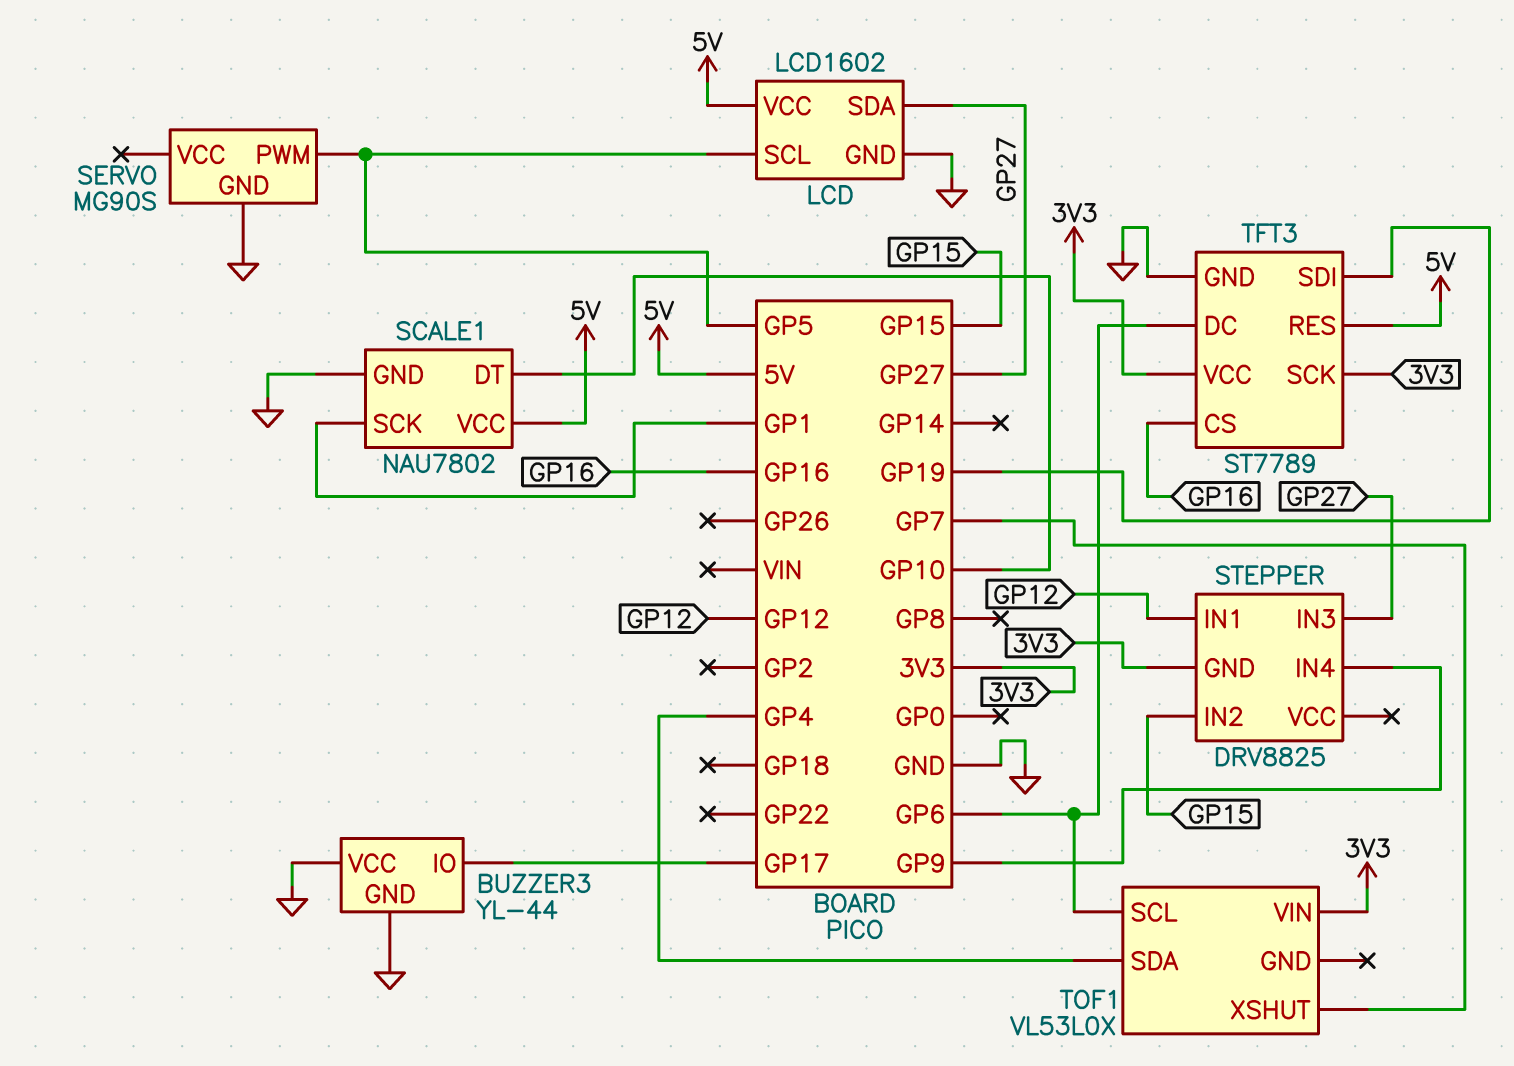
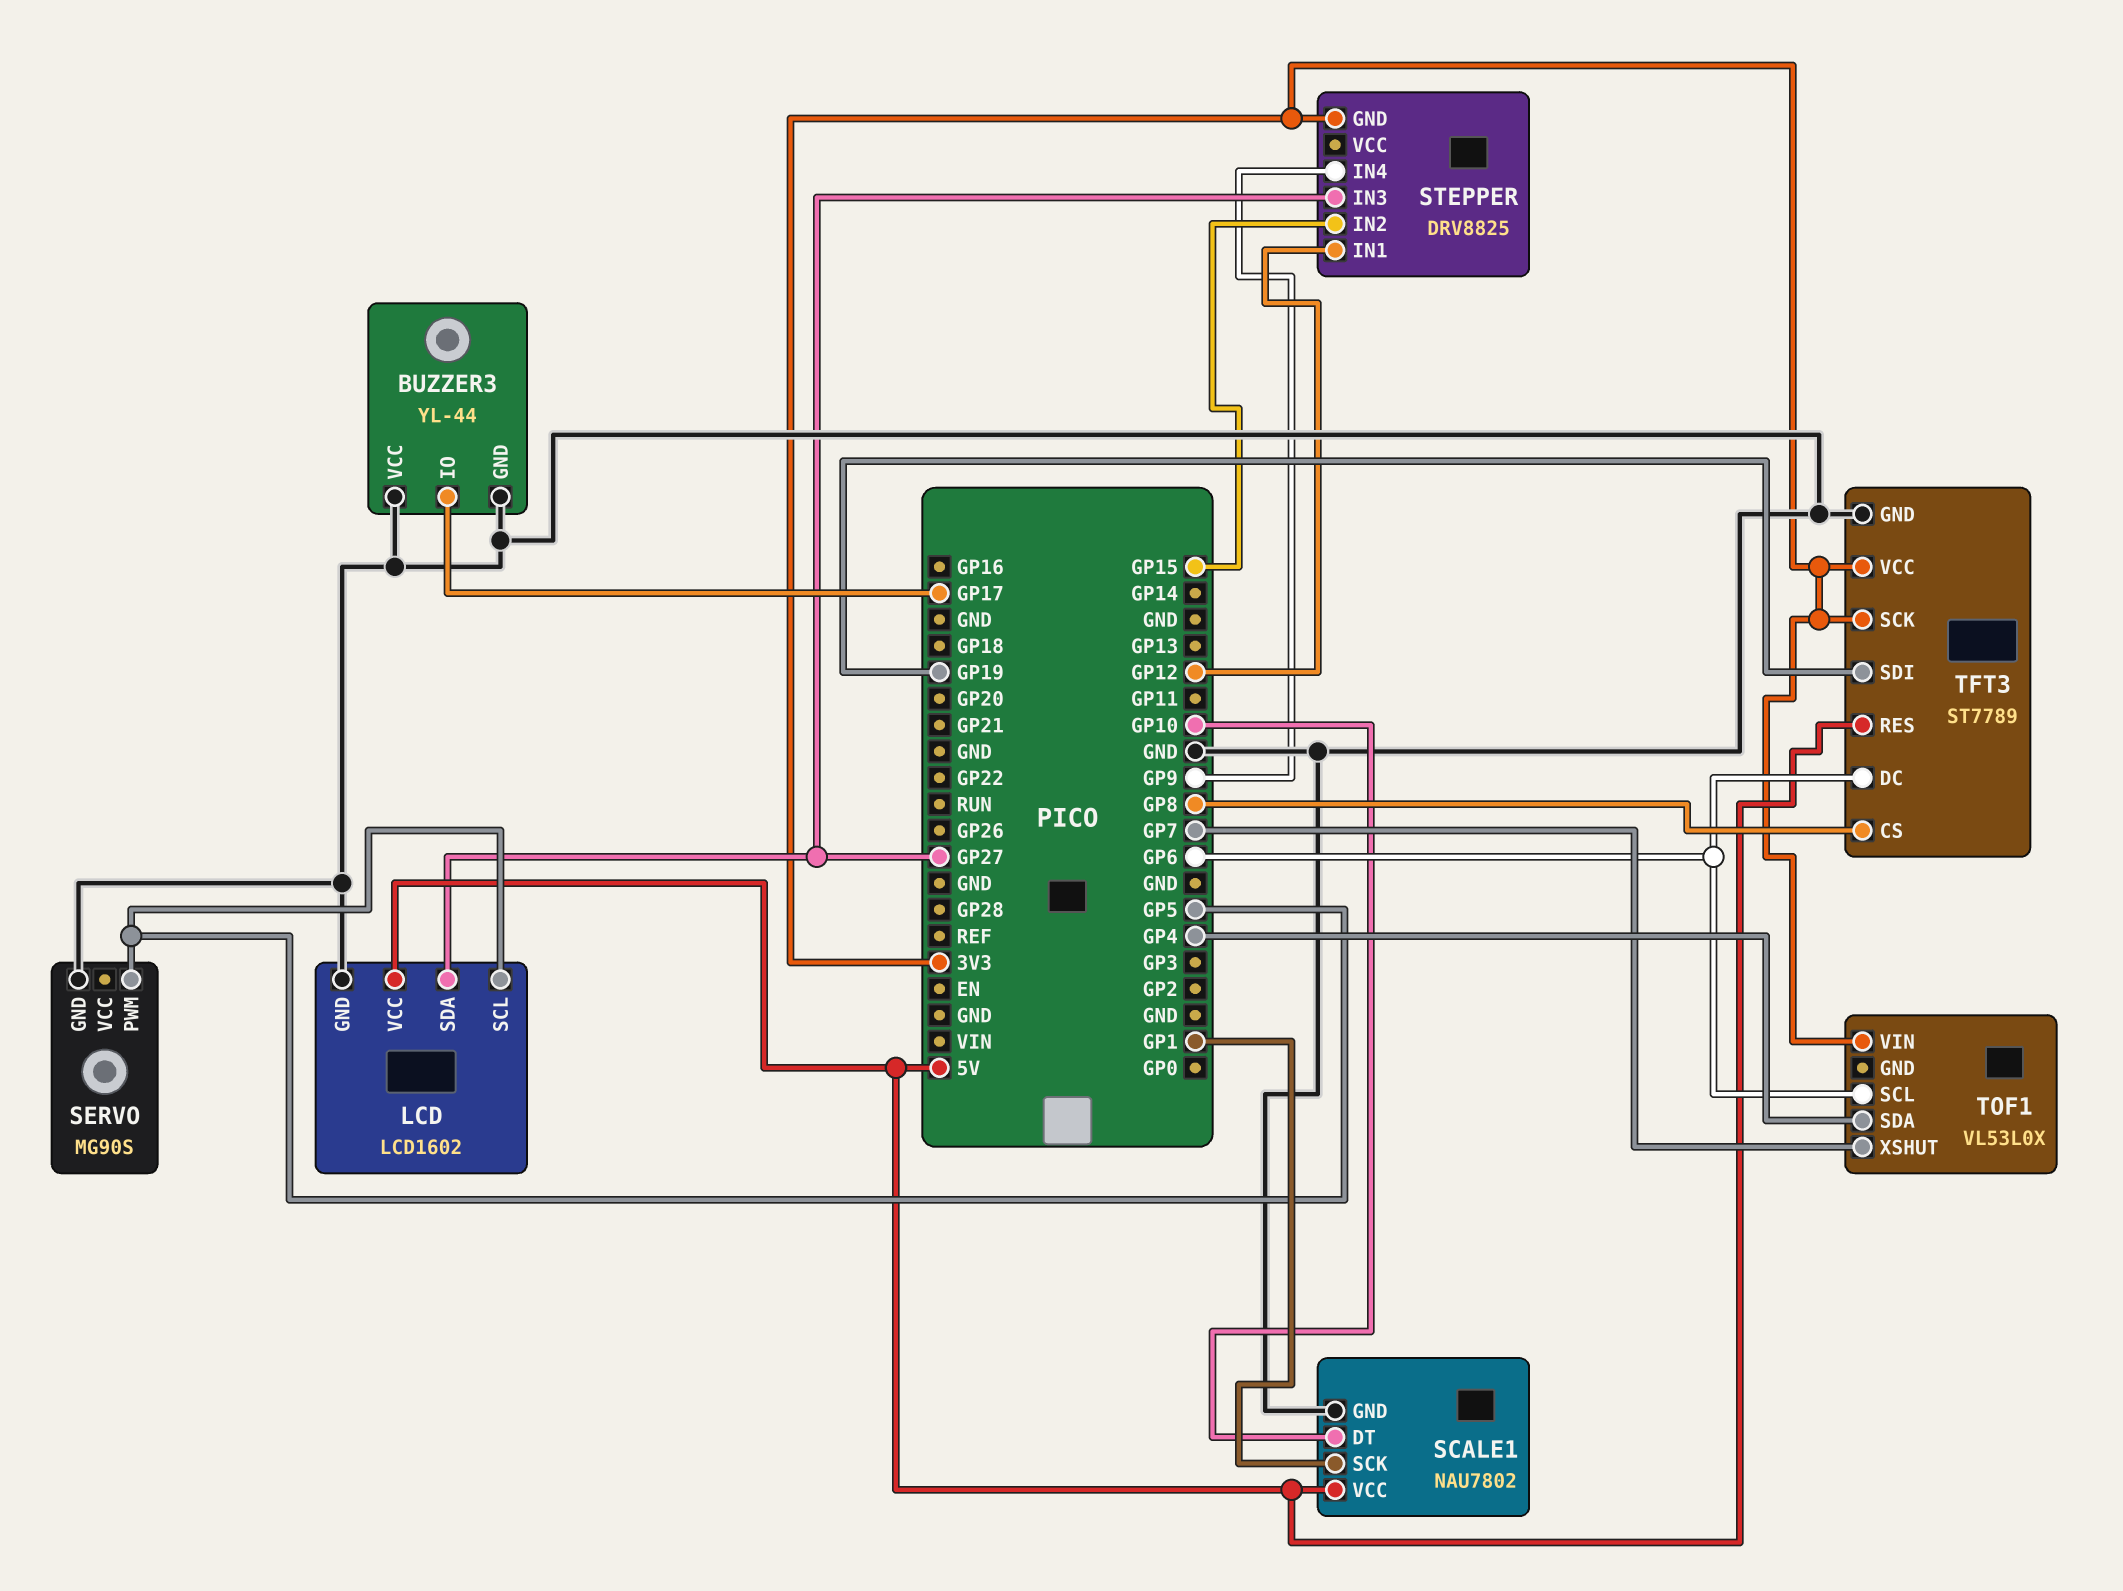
TFT3 pin CS: GP16 -> GP8

